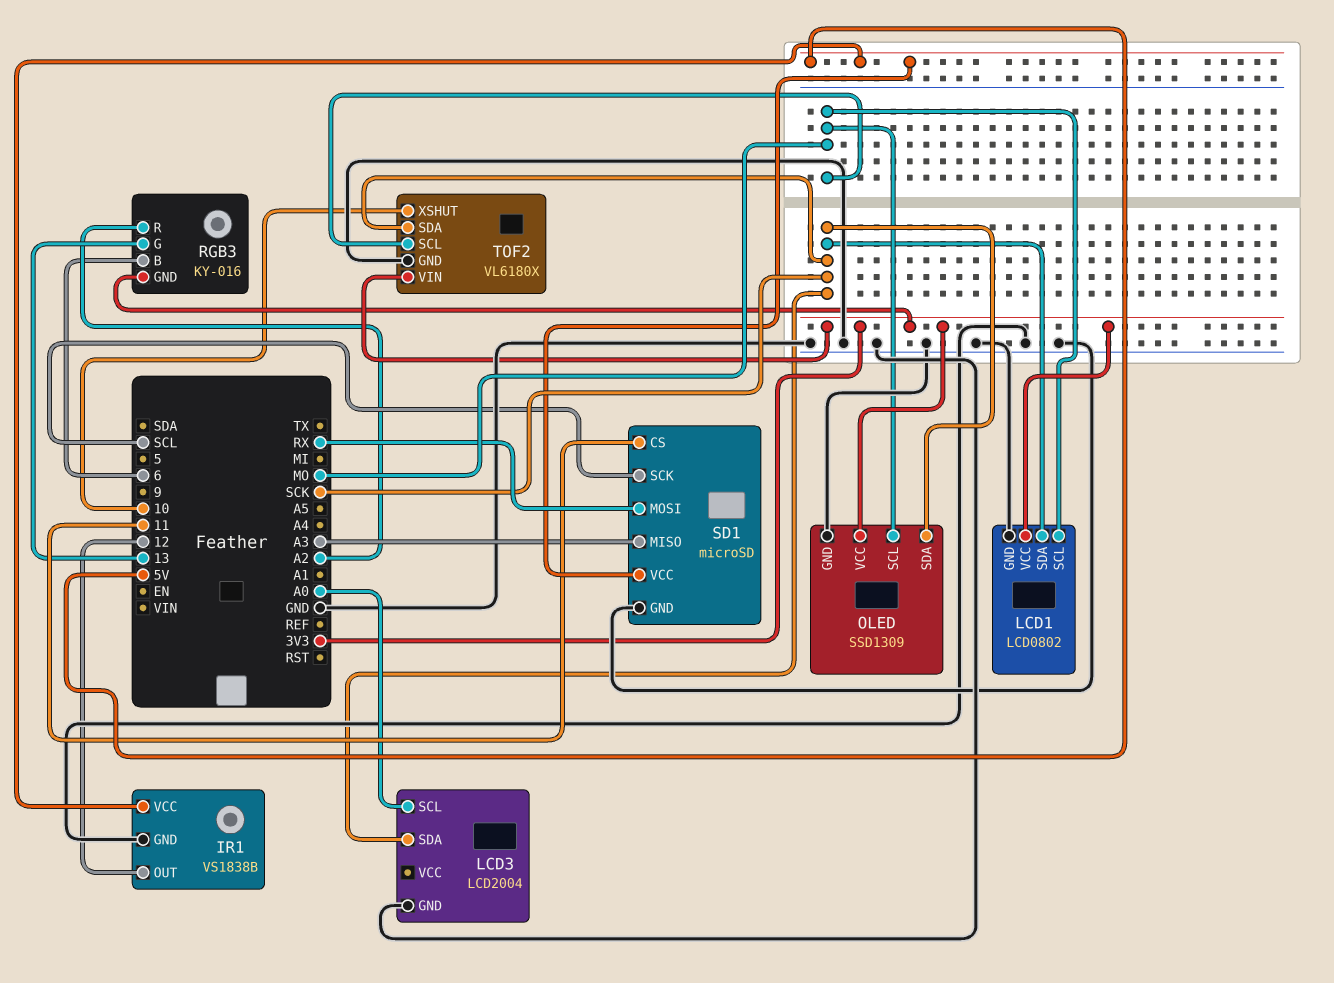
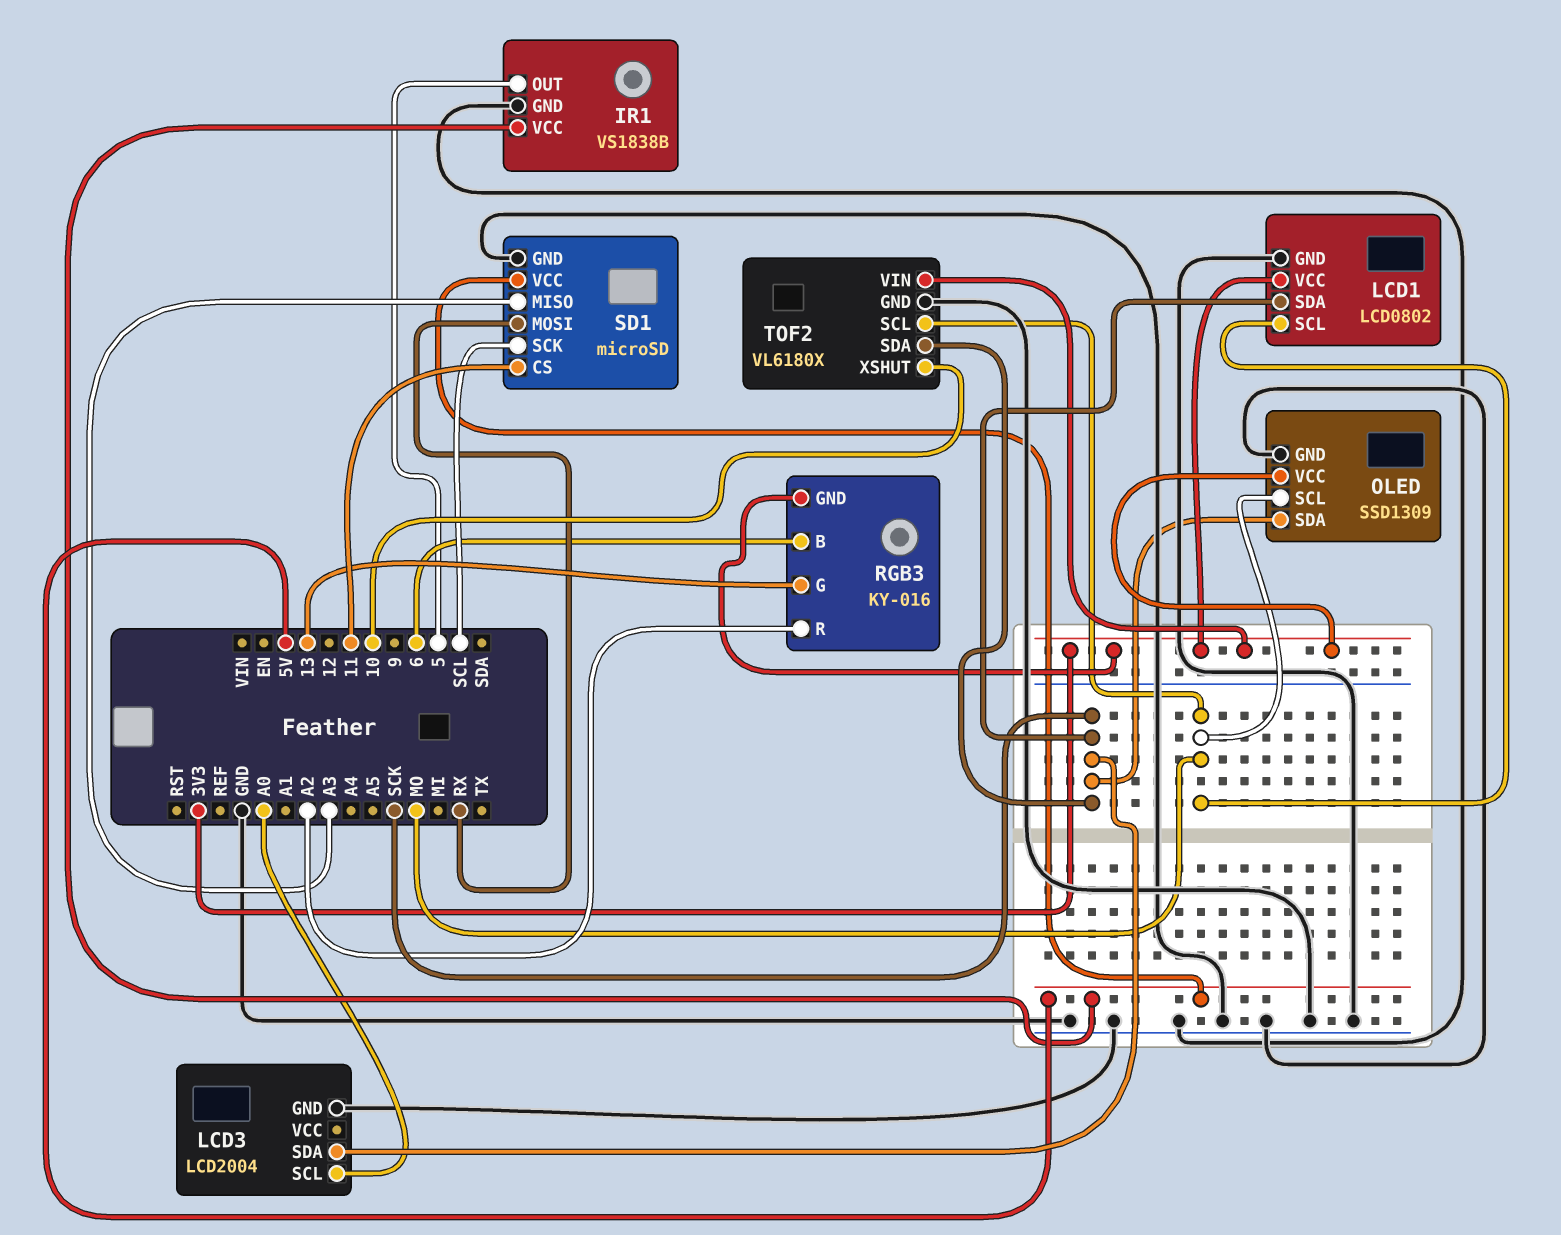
IR1 pin OUT: 12 -> 5

